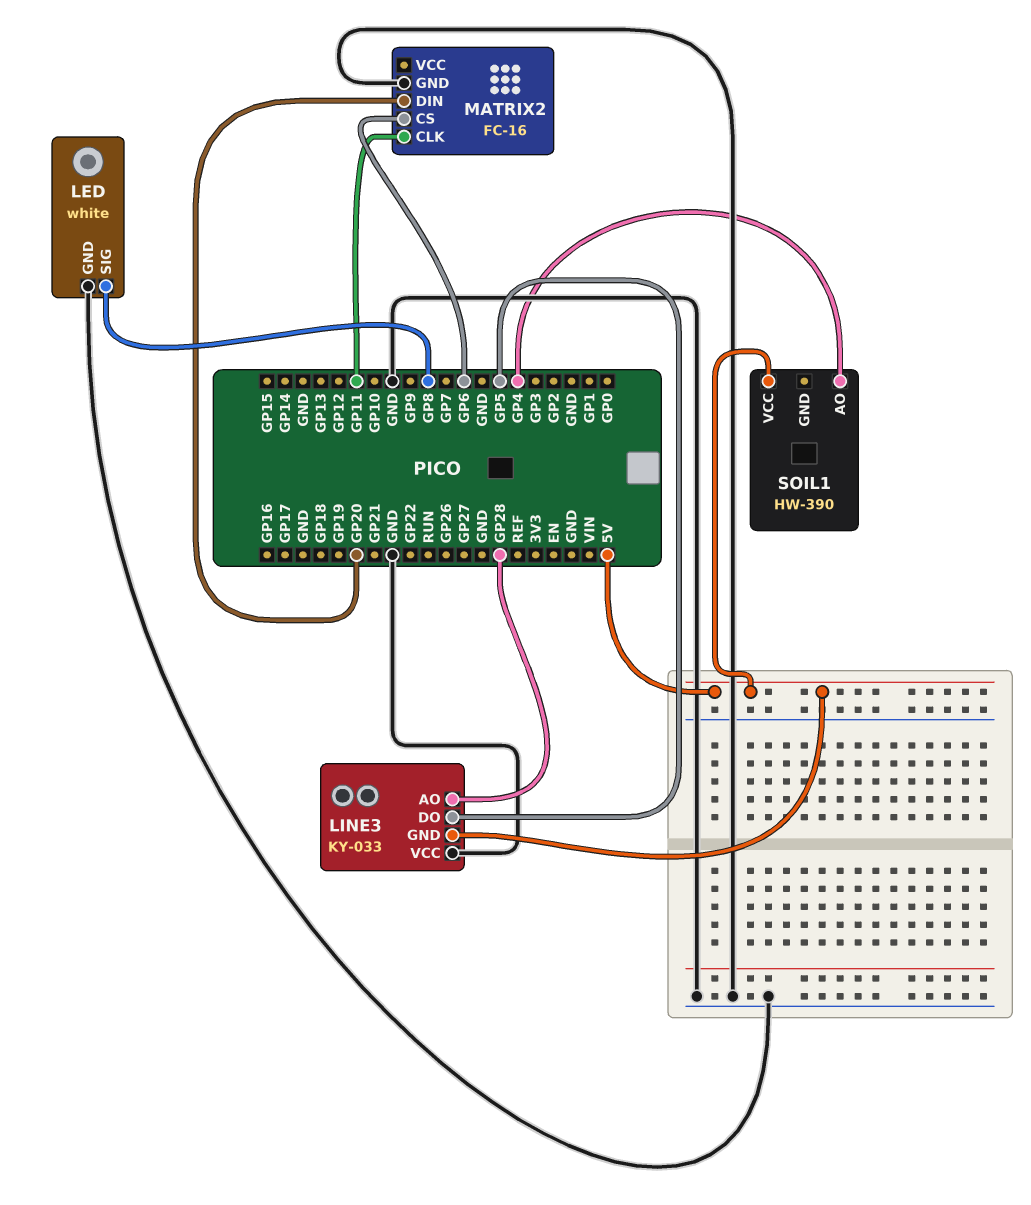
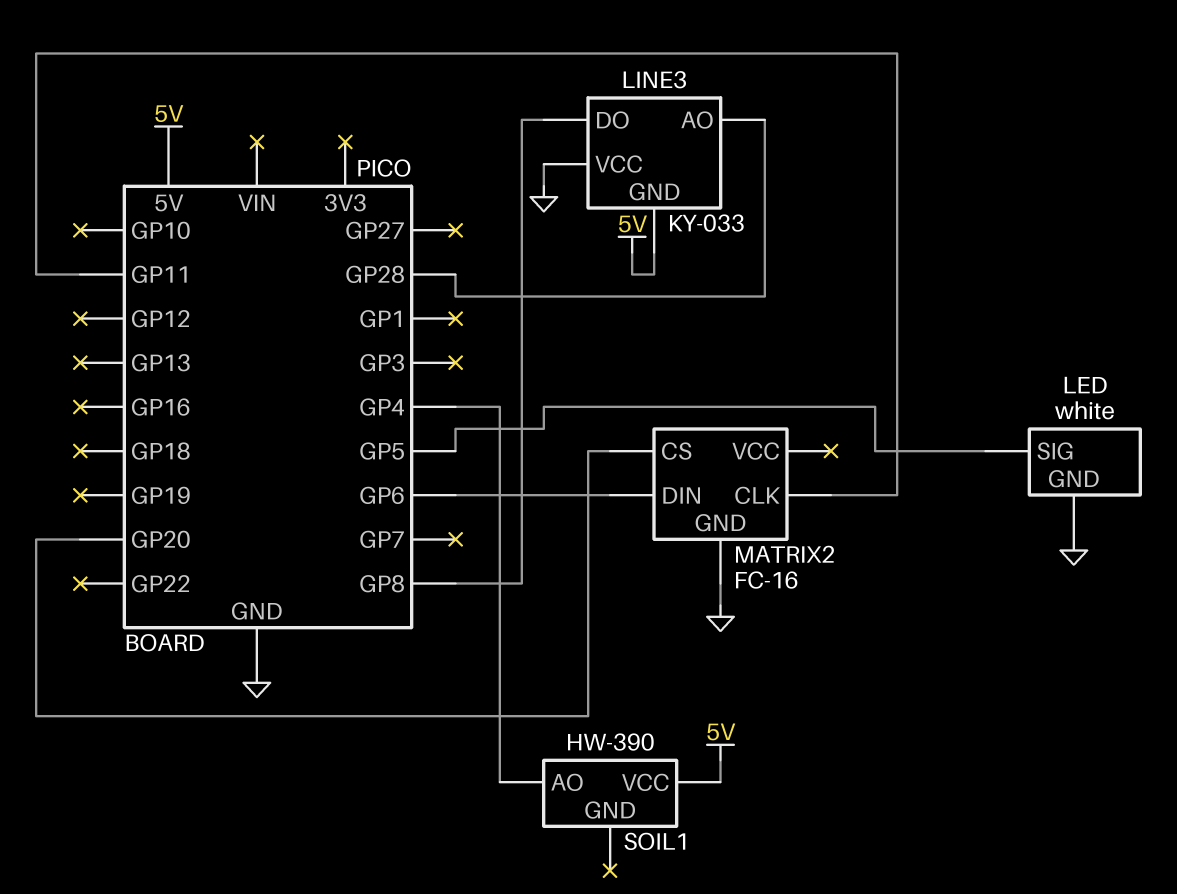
LED pin SIG: GP8 -> GP5
LINE3 pin DO: GP5 -> GP8
MATRIX2 pin CS: GP6 -> GP20
MATRIX2 pin DIN: GP20 -> GP6

